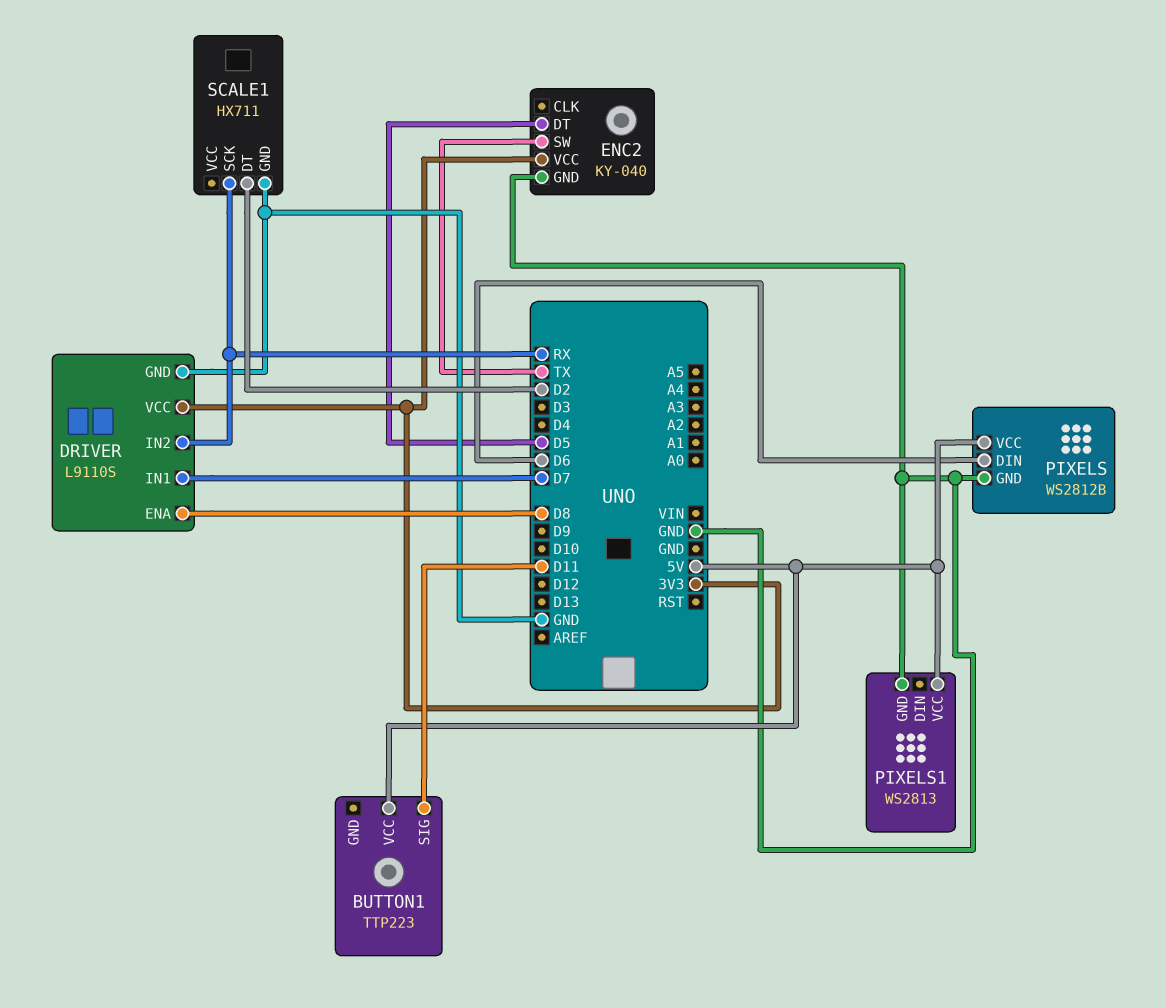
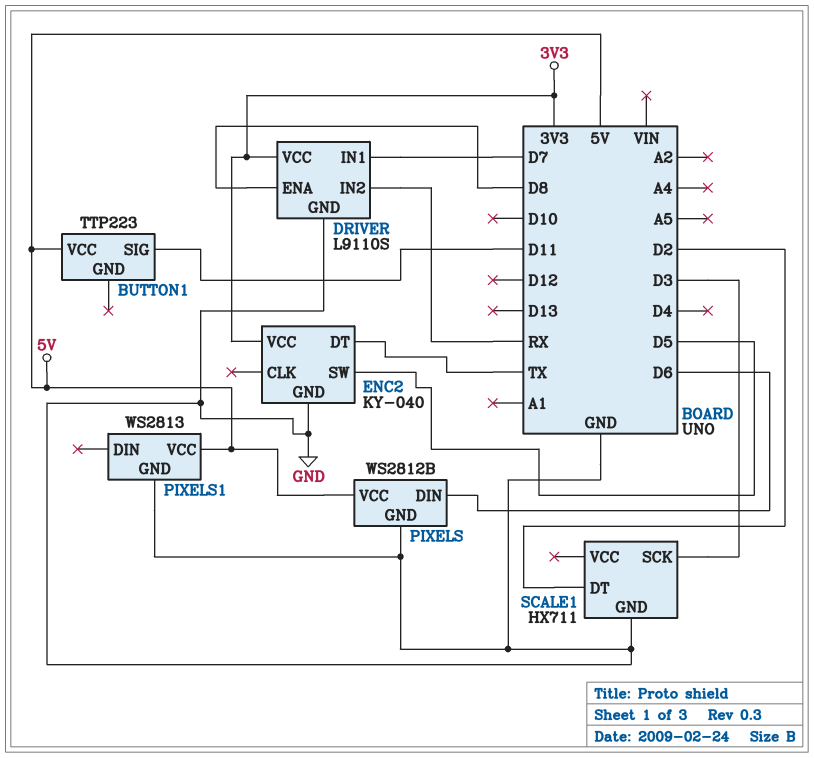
ENC2 pin DT: D5 -> TX
ENC2 pin SW: TX -> D5
SCALE1 pin SCK: RX -> D3

